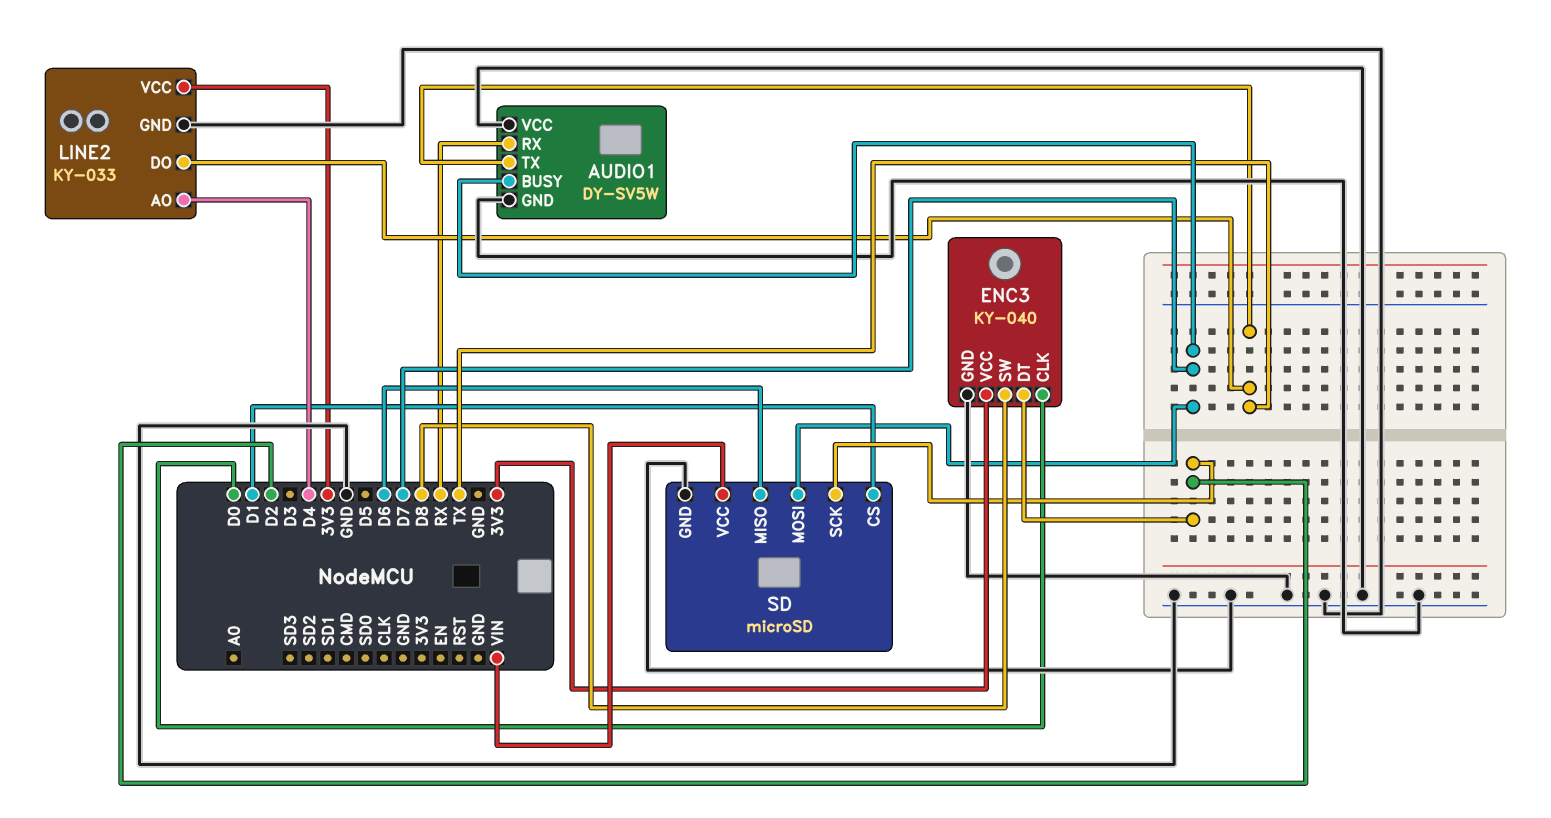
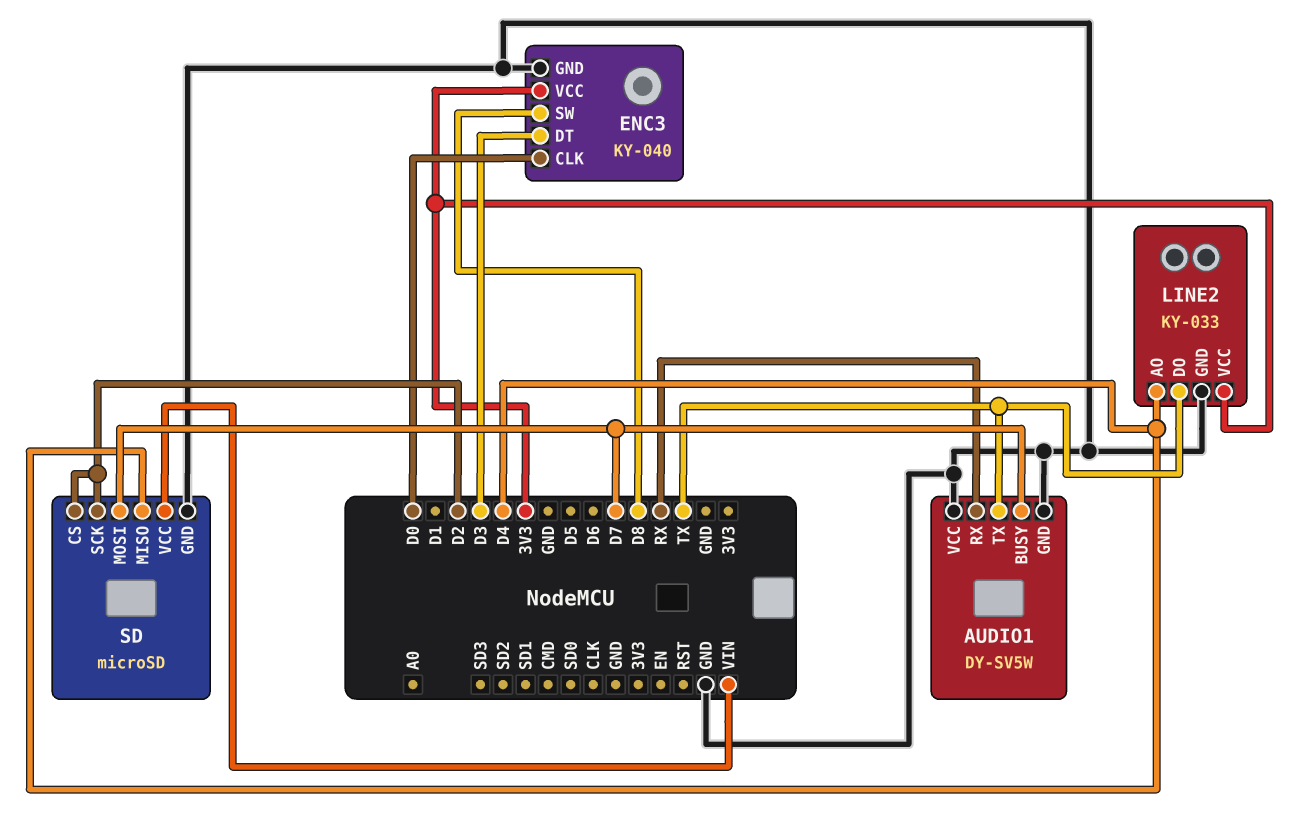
ENC3 pin DT: D2 -> D3
SD pin CS: D1 -> D2
SD pin MISO: D6 -> D4

